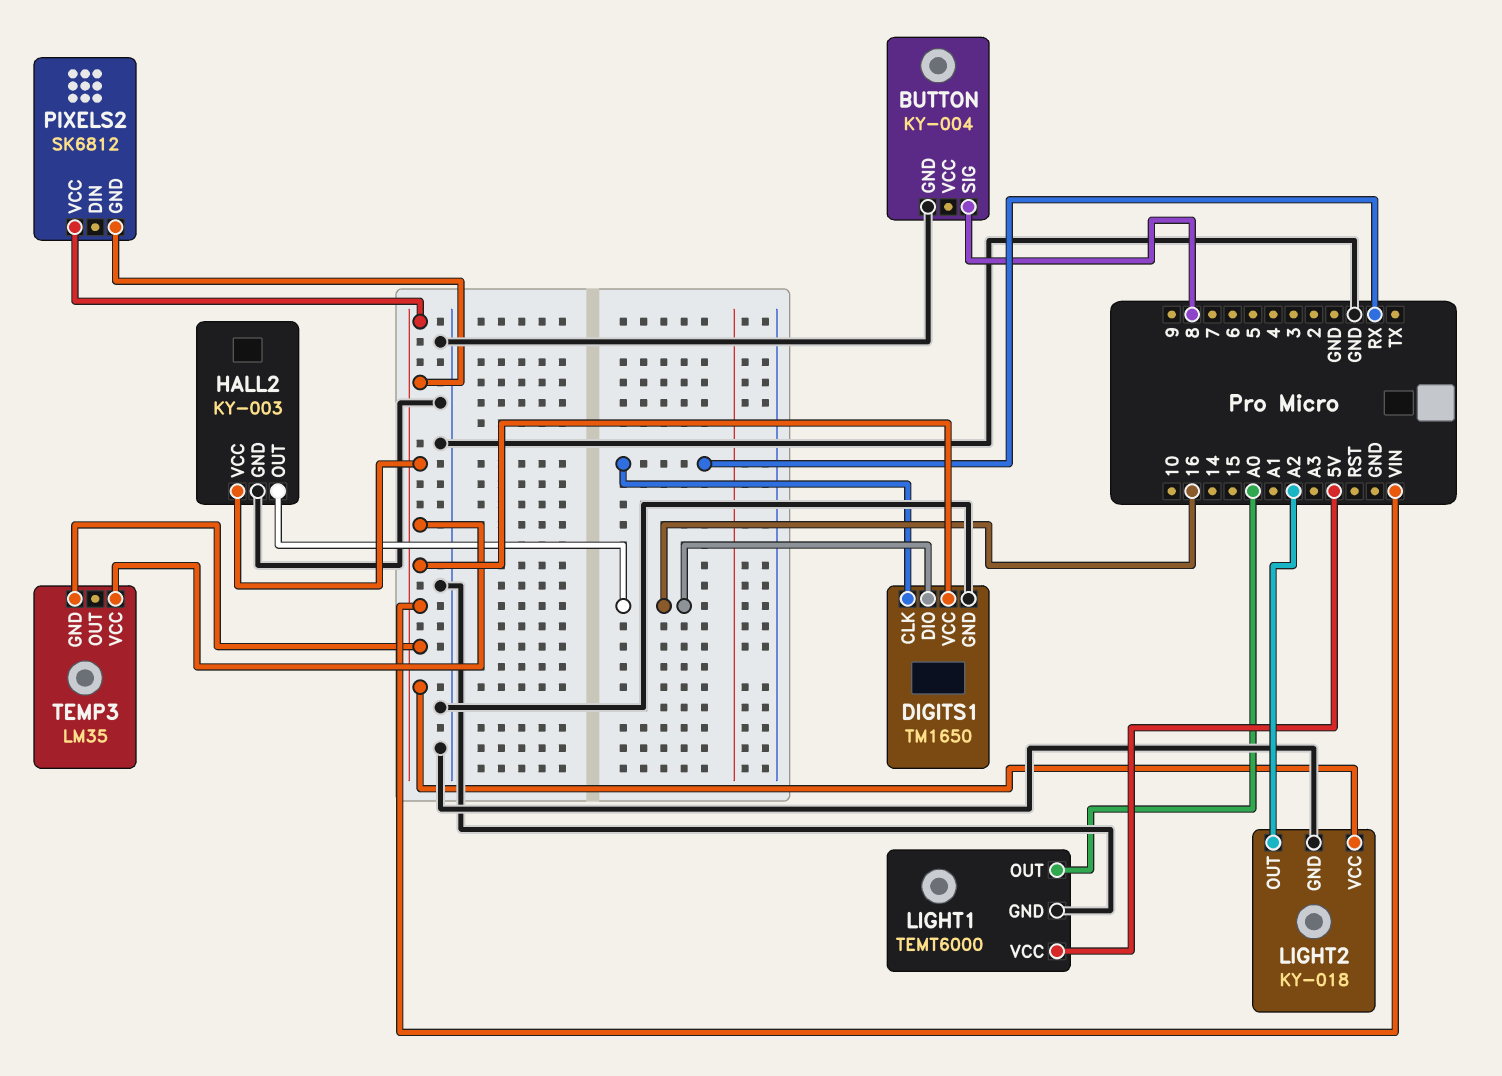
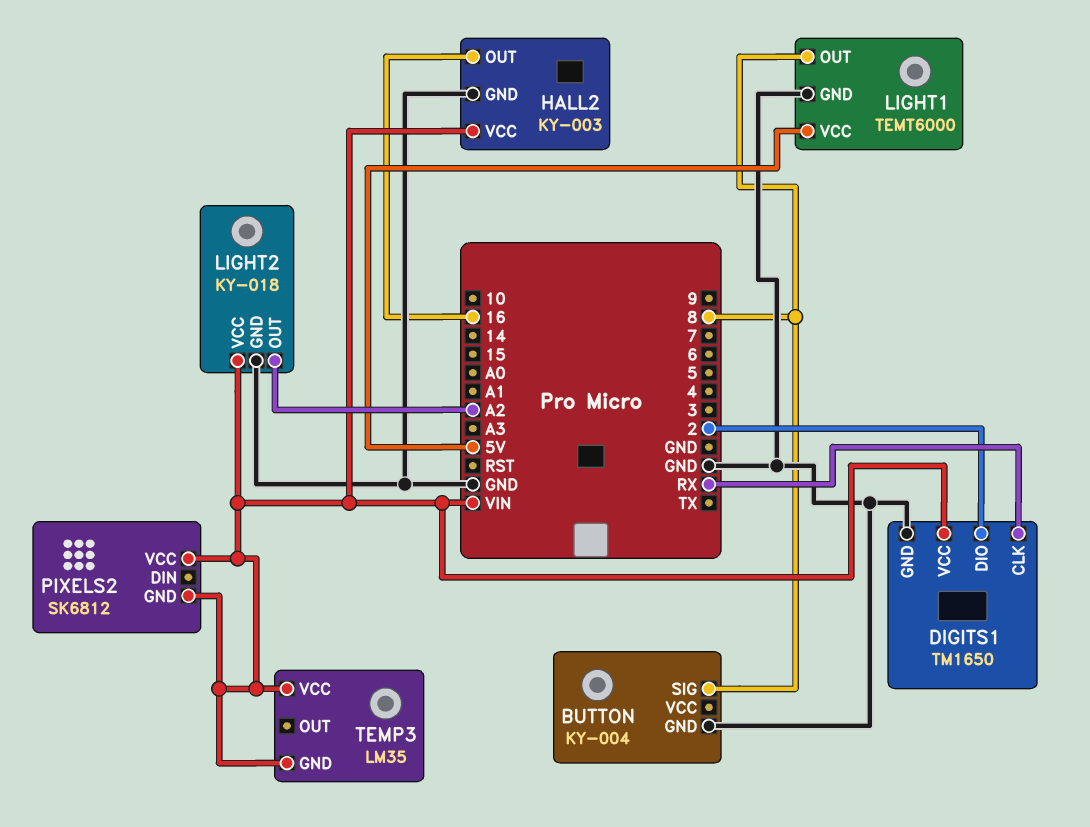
DIGITS1 pin DIO: 16 -> 2
LIGHT1 pin OUT: A0 -> 8

